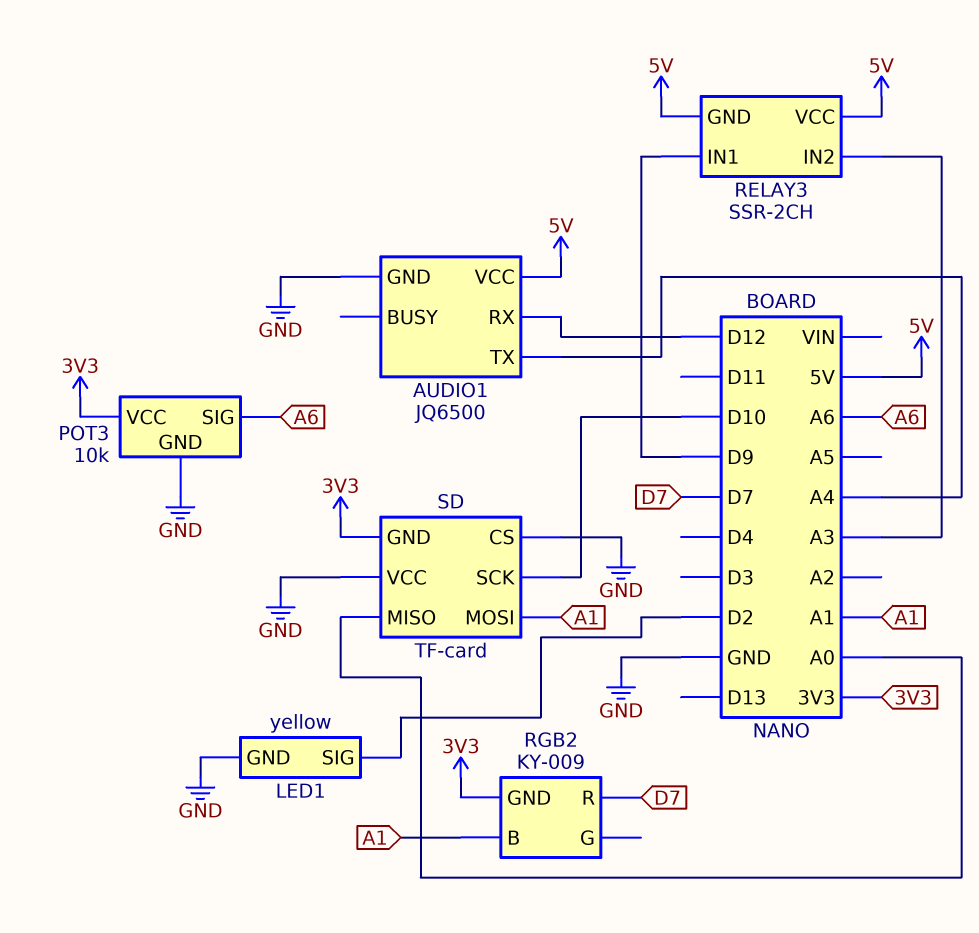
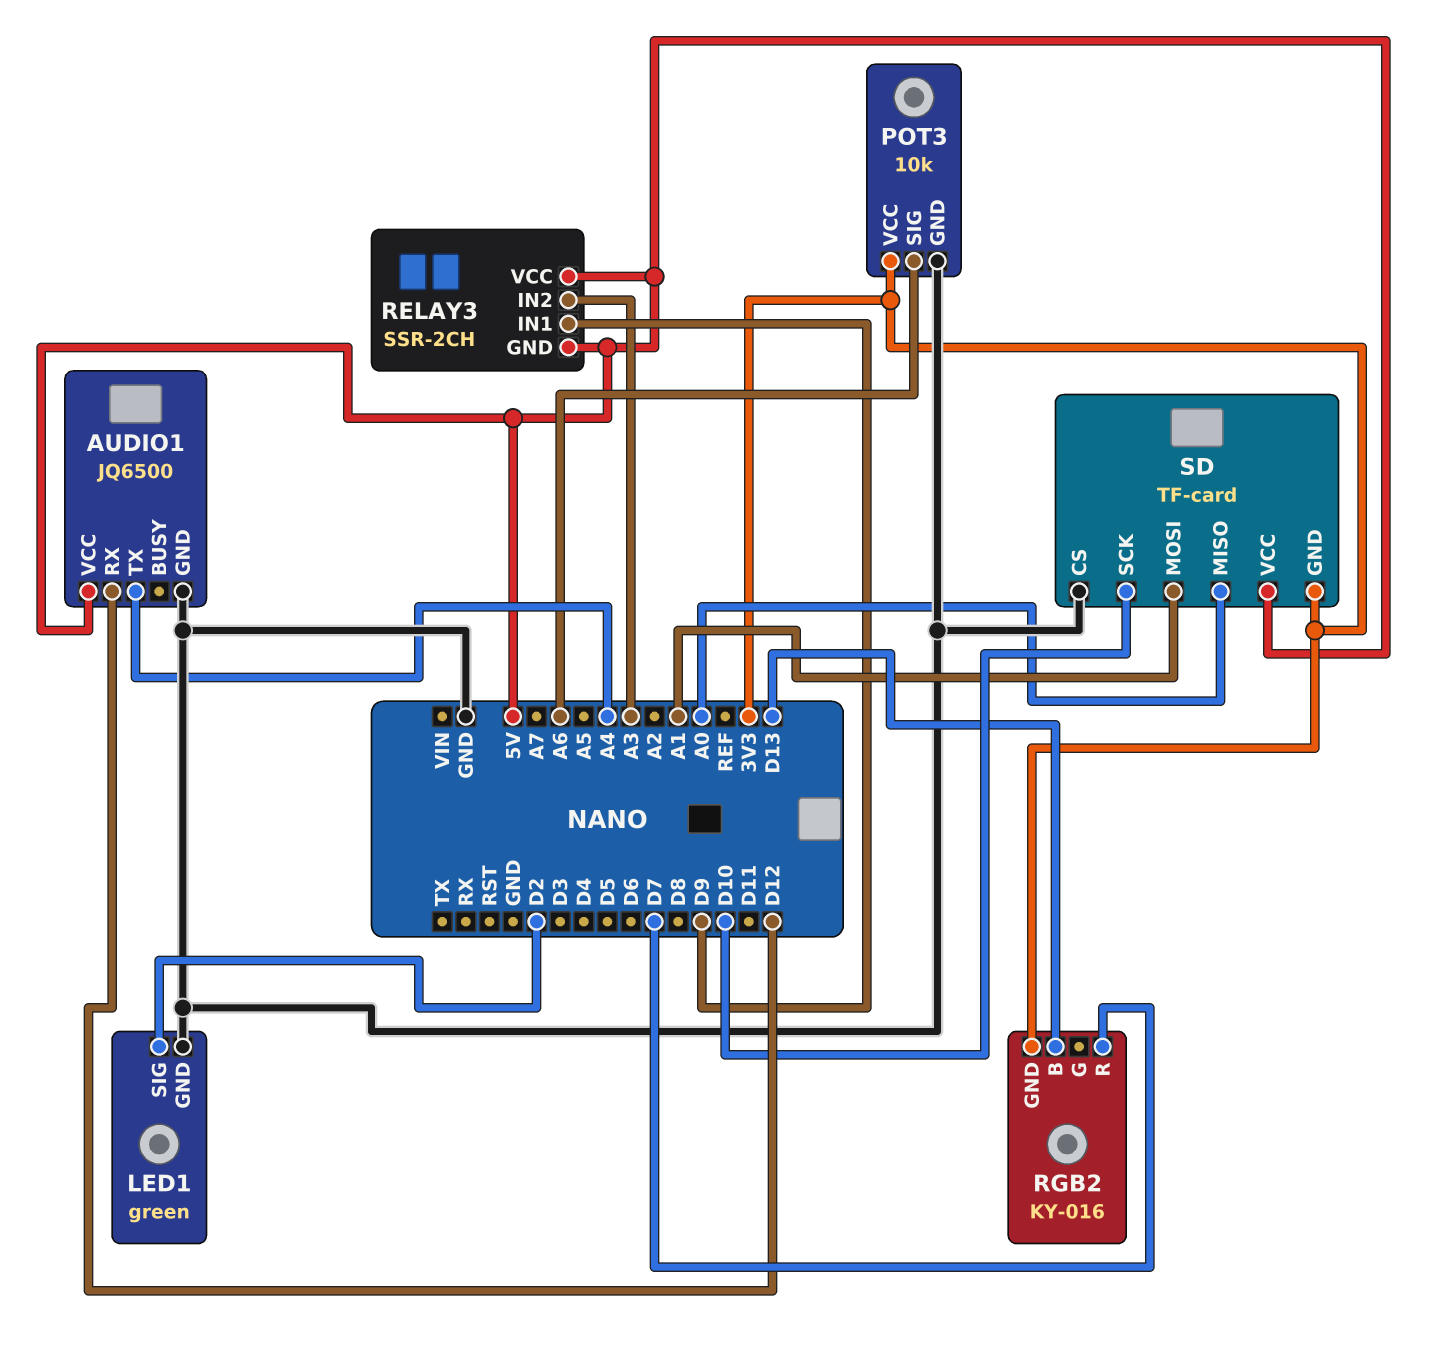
LED1: yellow -> green
RGB2: KY-009 -> KY-016
RGB2 pin B: A1 -> D13
SD pin VCC: GND -> 5V

